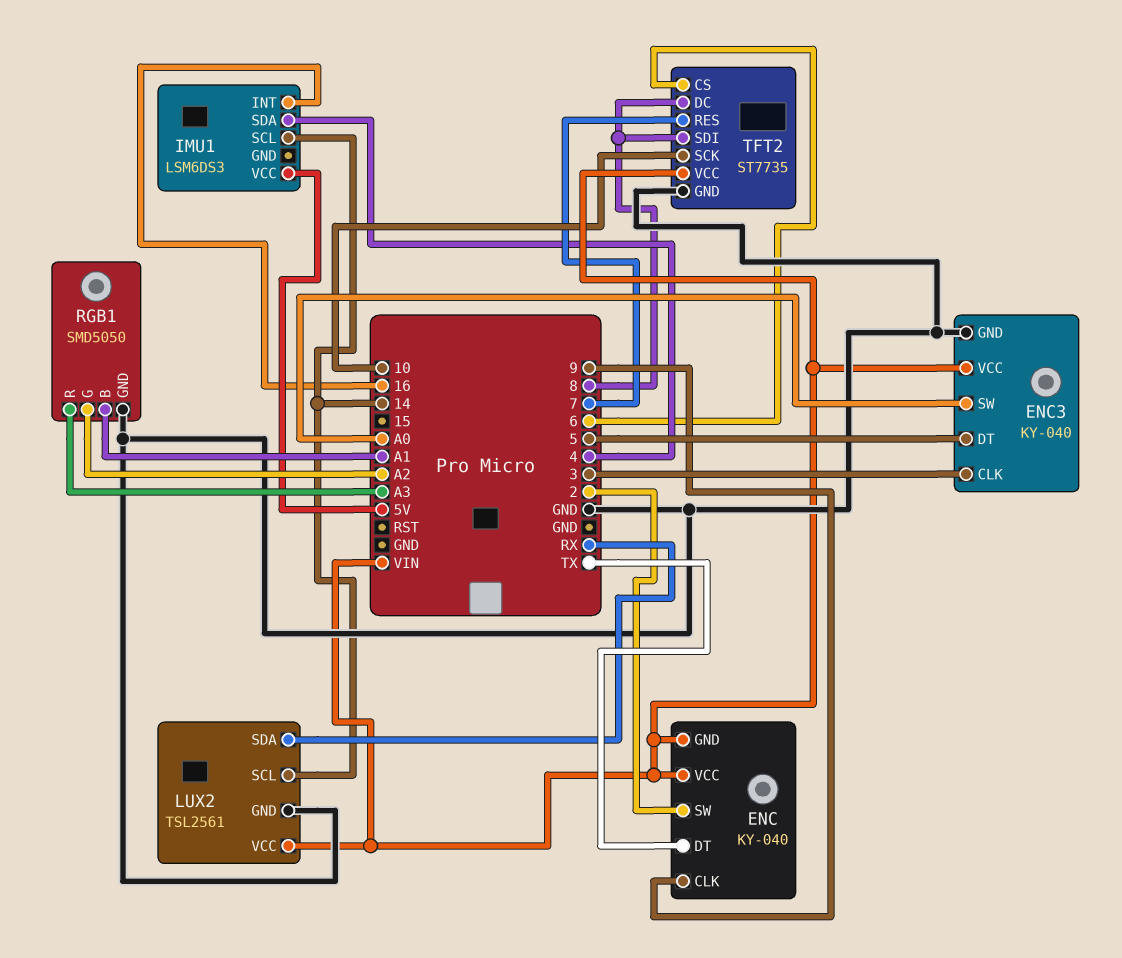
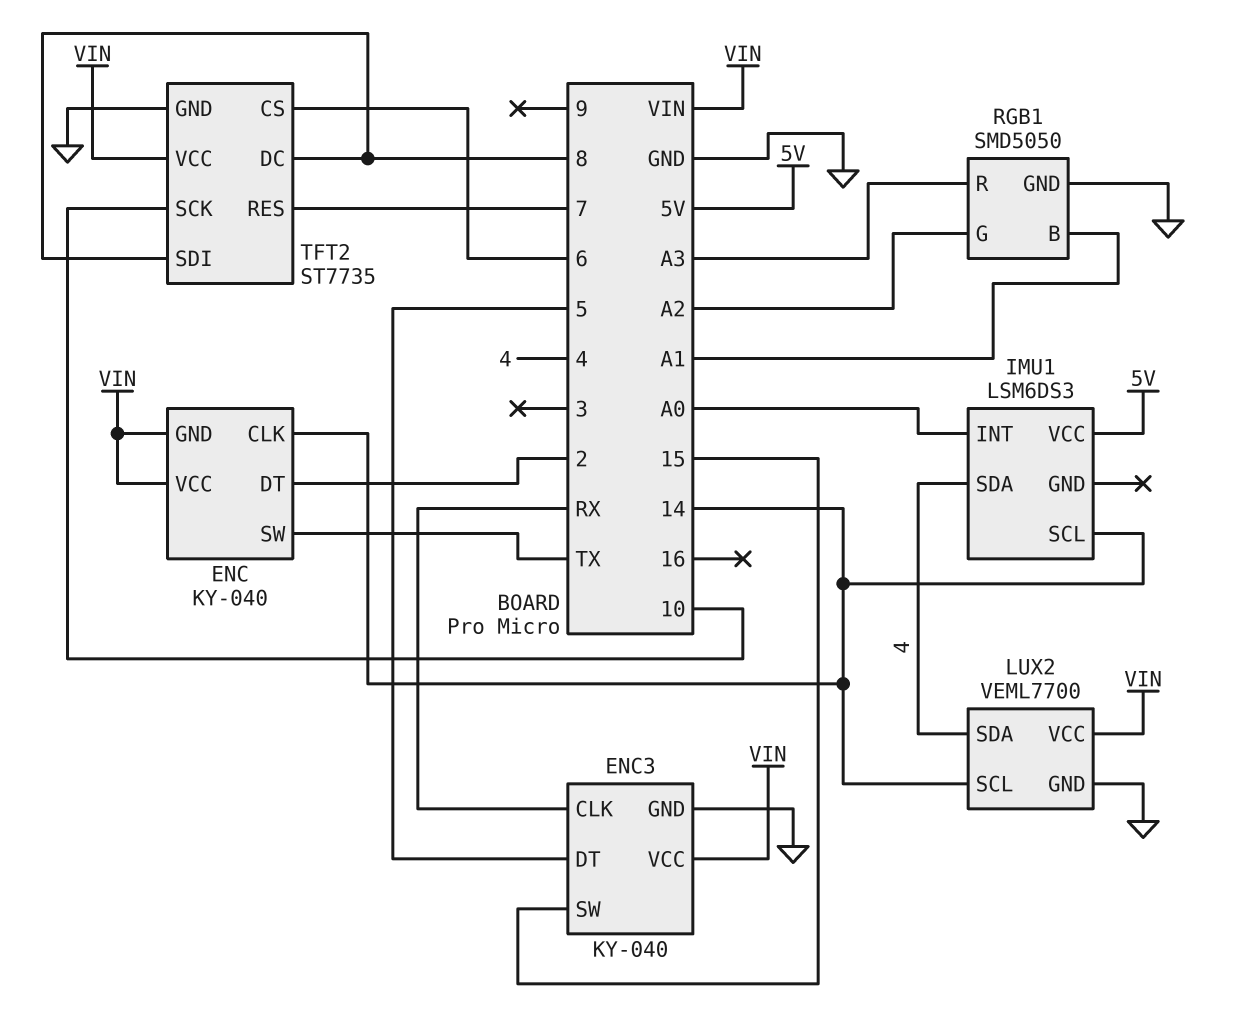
ENC pin CLK: 9 -> 14
ENC pin DT: TX -> 2
ENC pin SW: 2 -> TX
ENC3 pin CLK: 3 -> RX
ENC3 pin SW: A0 -> 15
IMU1 pin INT: 16 -> A0
LUX2: TSL2561 -> VEML7700
LUX2 pin SDA: RX -> 4

